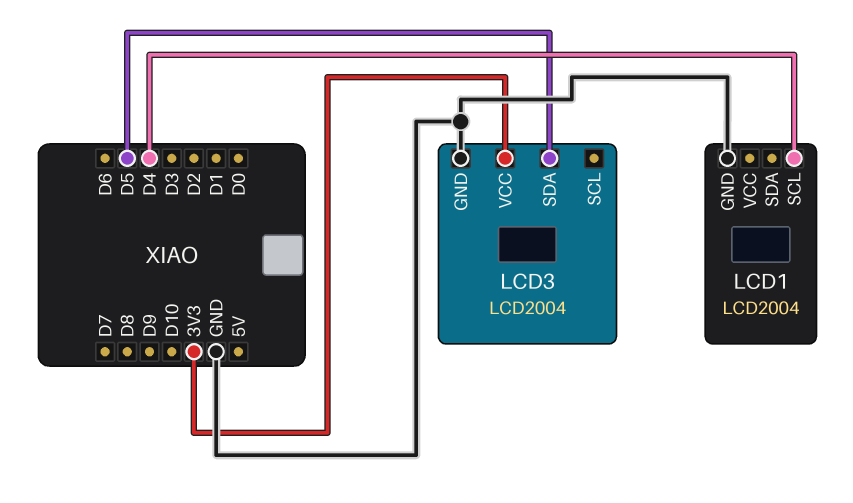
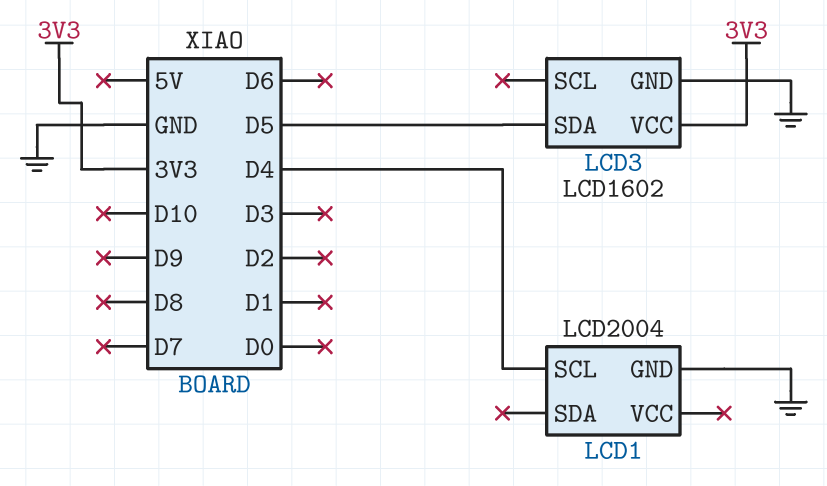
LCD3: LCD2004 -> LCD1602

